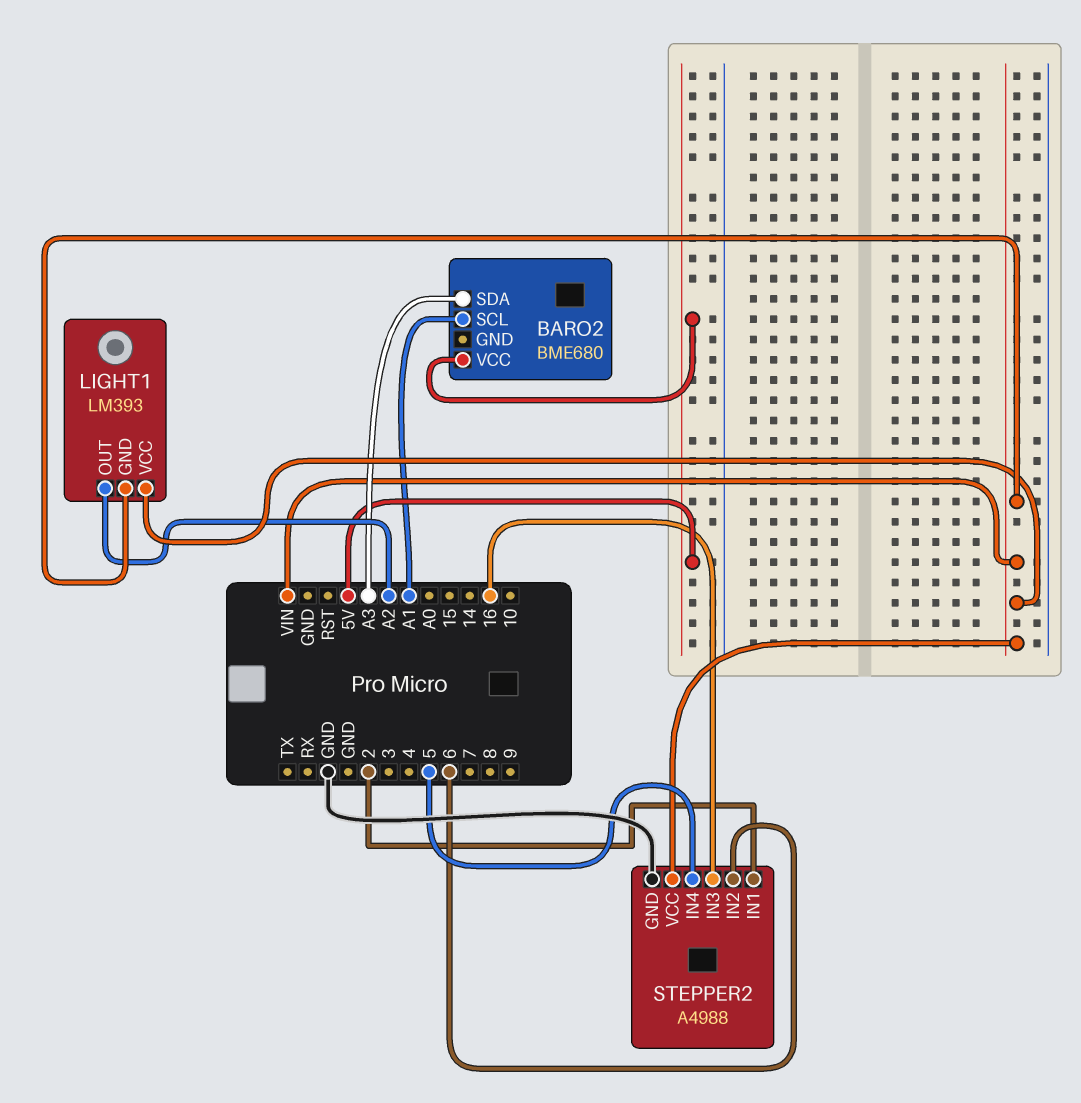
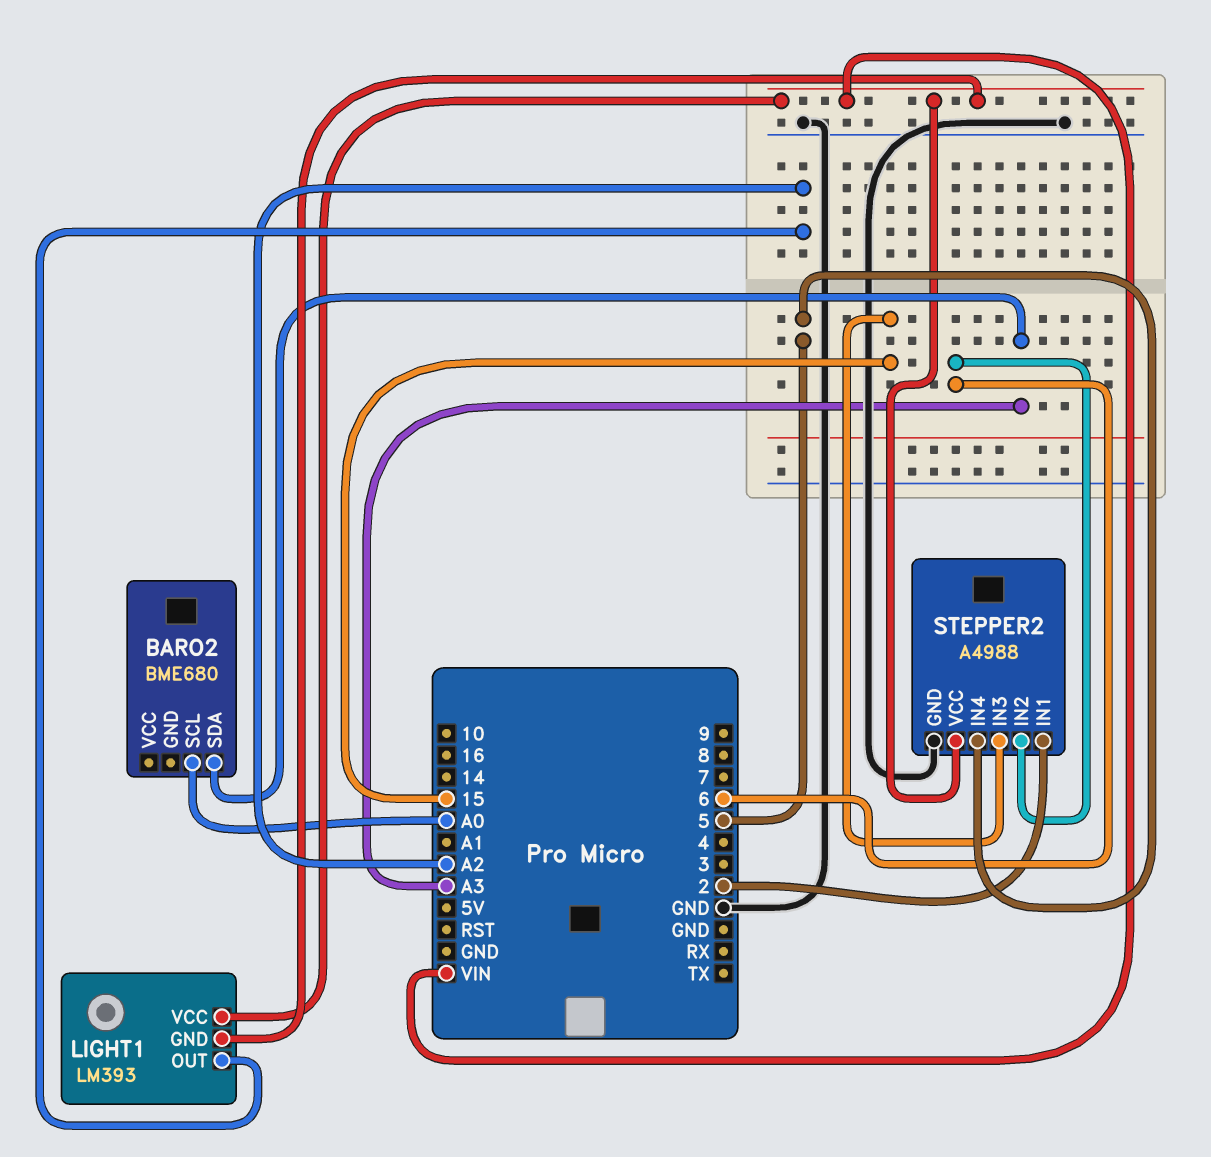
BARO2 pin SCL: A1 -> A0
BARO2 pin VCC: 5V -> none
STEPPER2 pin IN3: 16 -> 15

